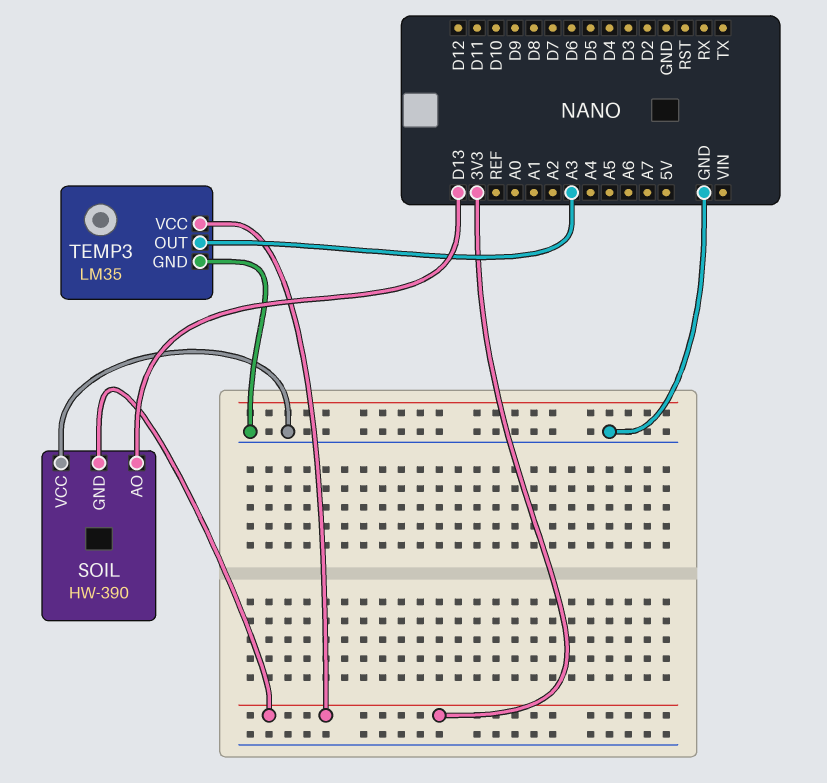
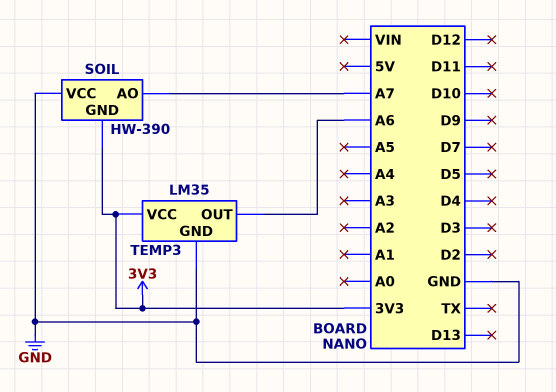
SOIL pin AO: D13 -> A7
TEMP3 pin OUT: A3 -> A6

